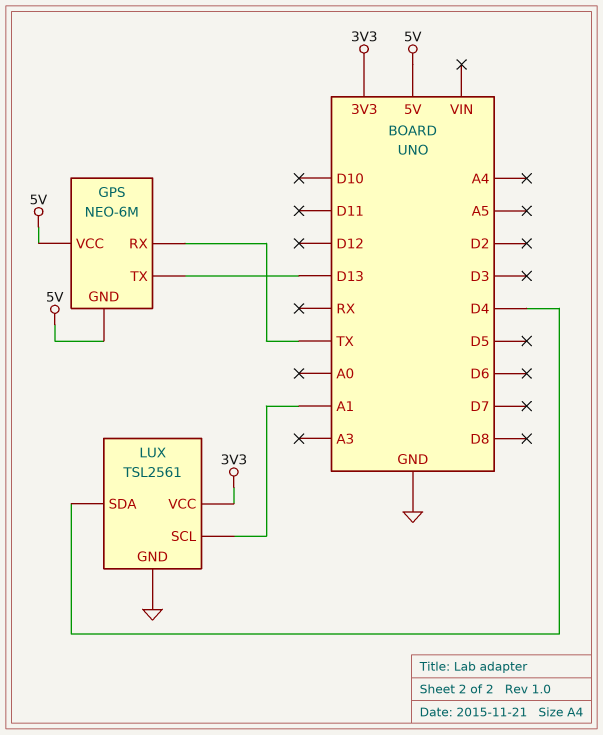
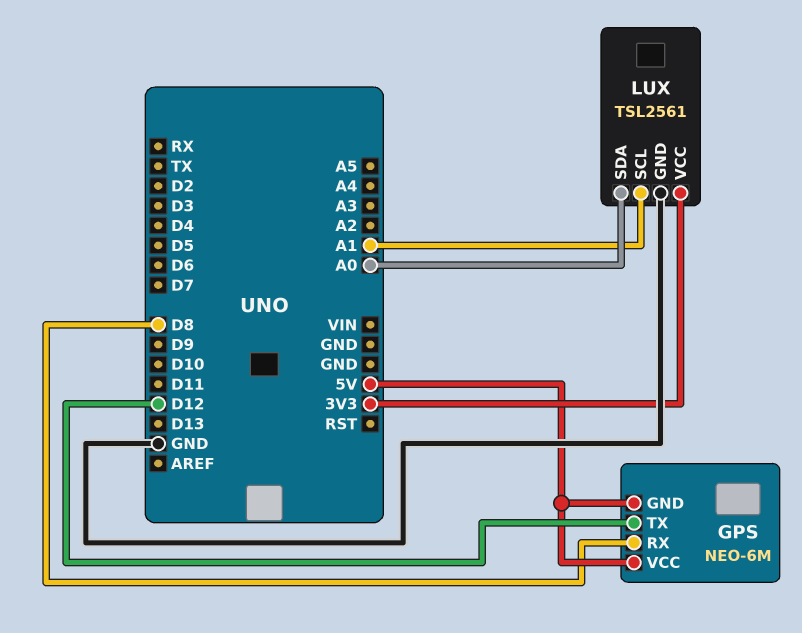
GPS pin RX: TX -> D8
GPS pin TX: D13 -> D12
LUX pin SDA: D4 -> A0

